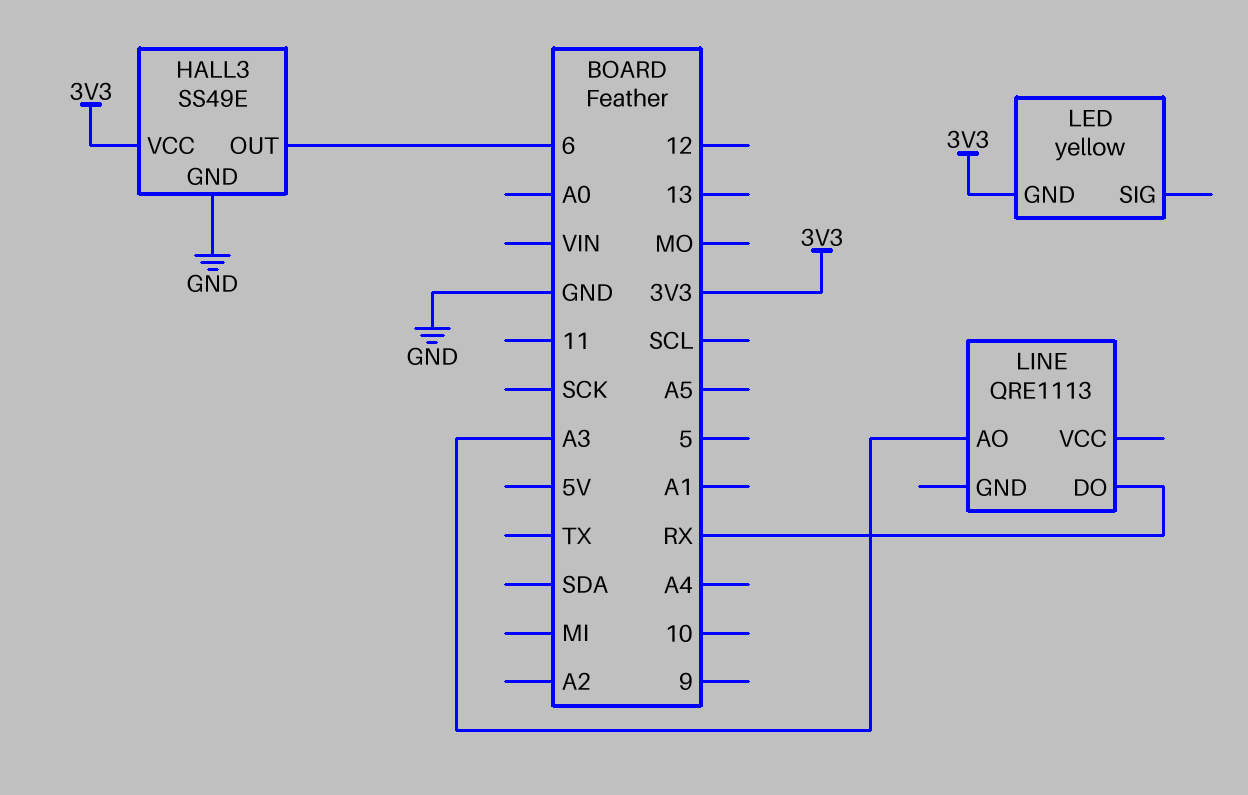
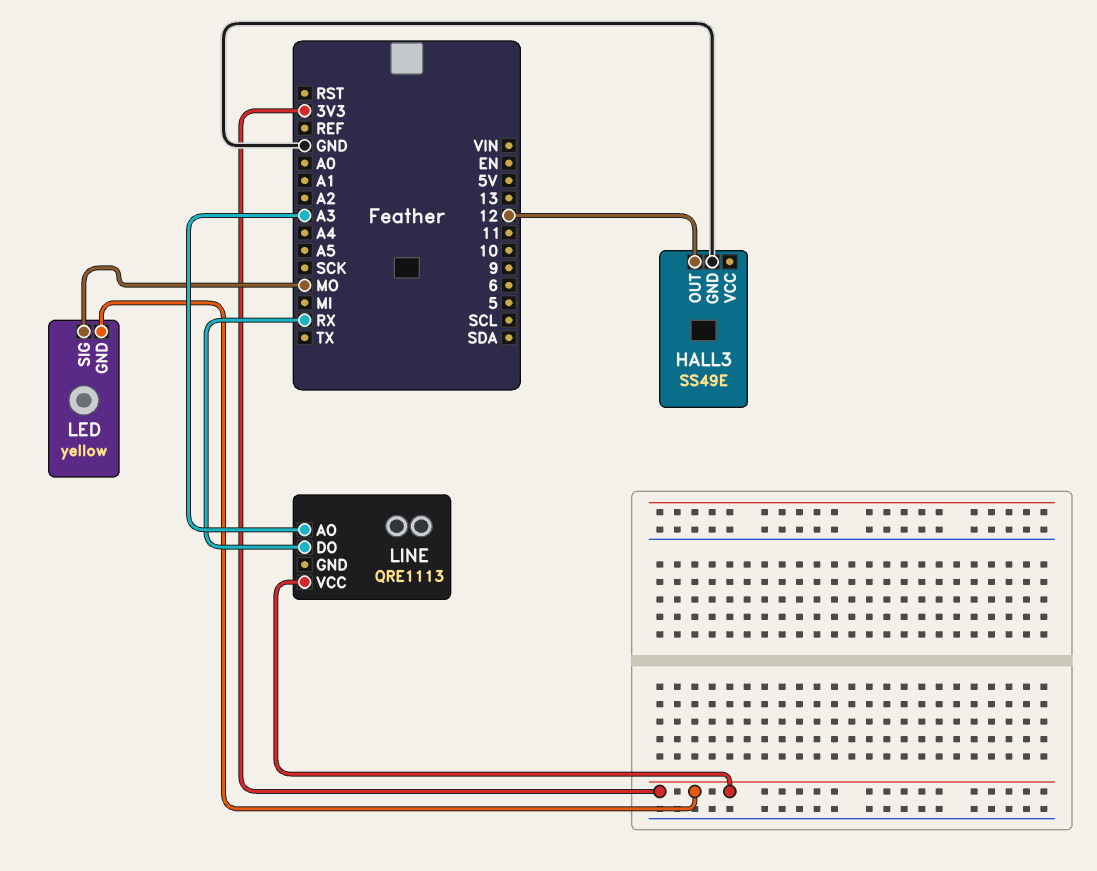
HALL3 pin OUT: 6 -> 12
HALL3 pin VCC: 3V3 -> none
LED pin SIG: none -> MO
LINE pin VCC: none -> 3V3

